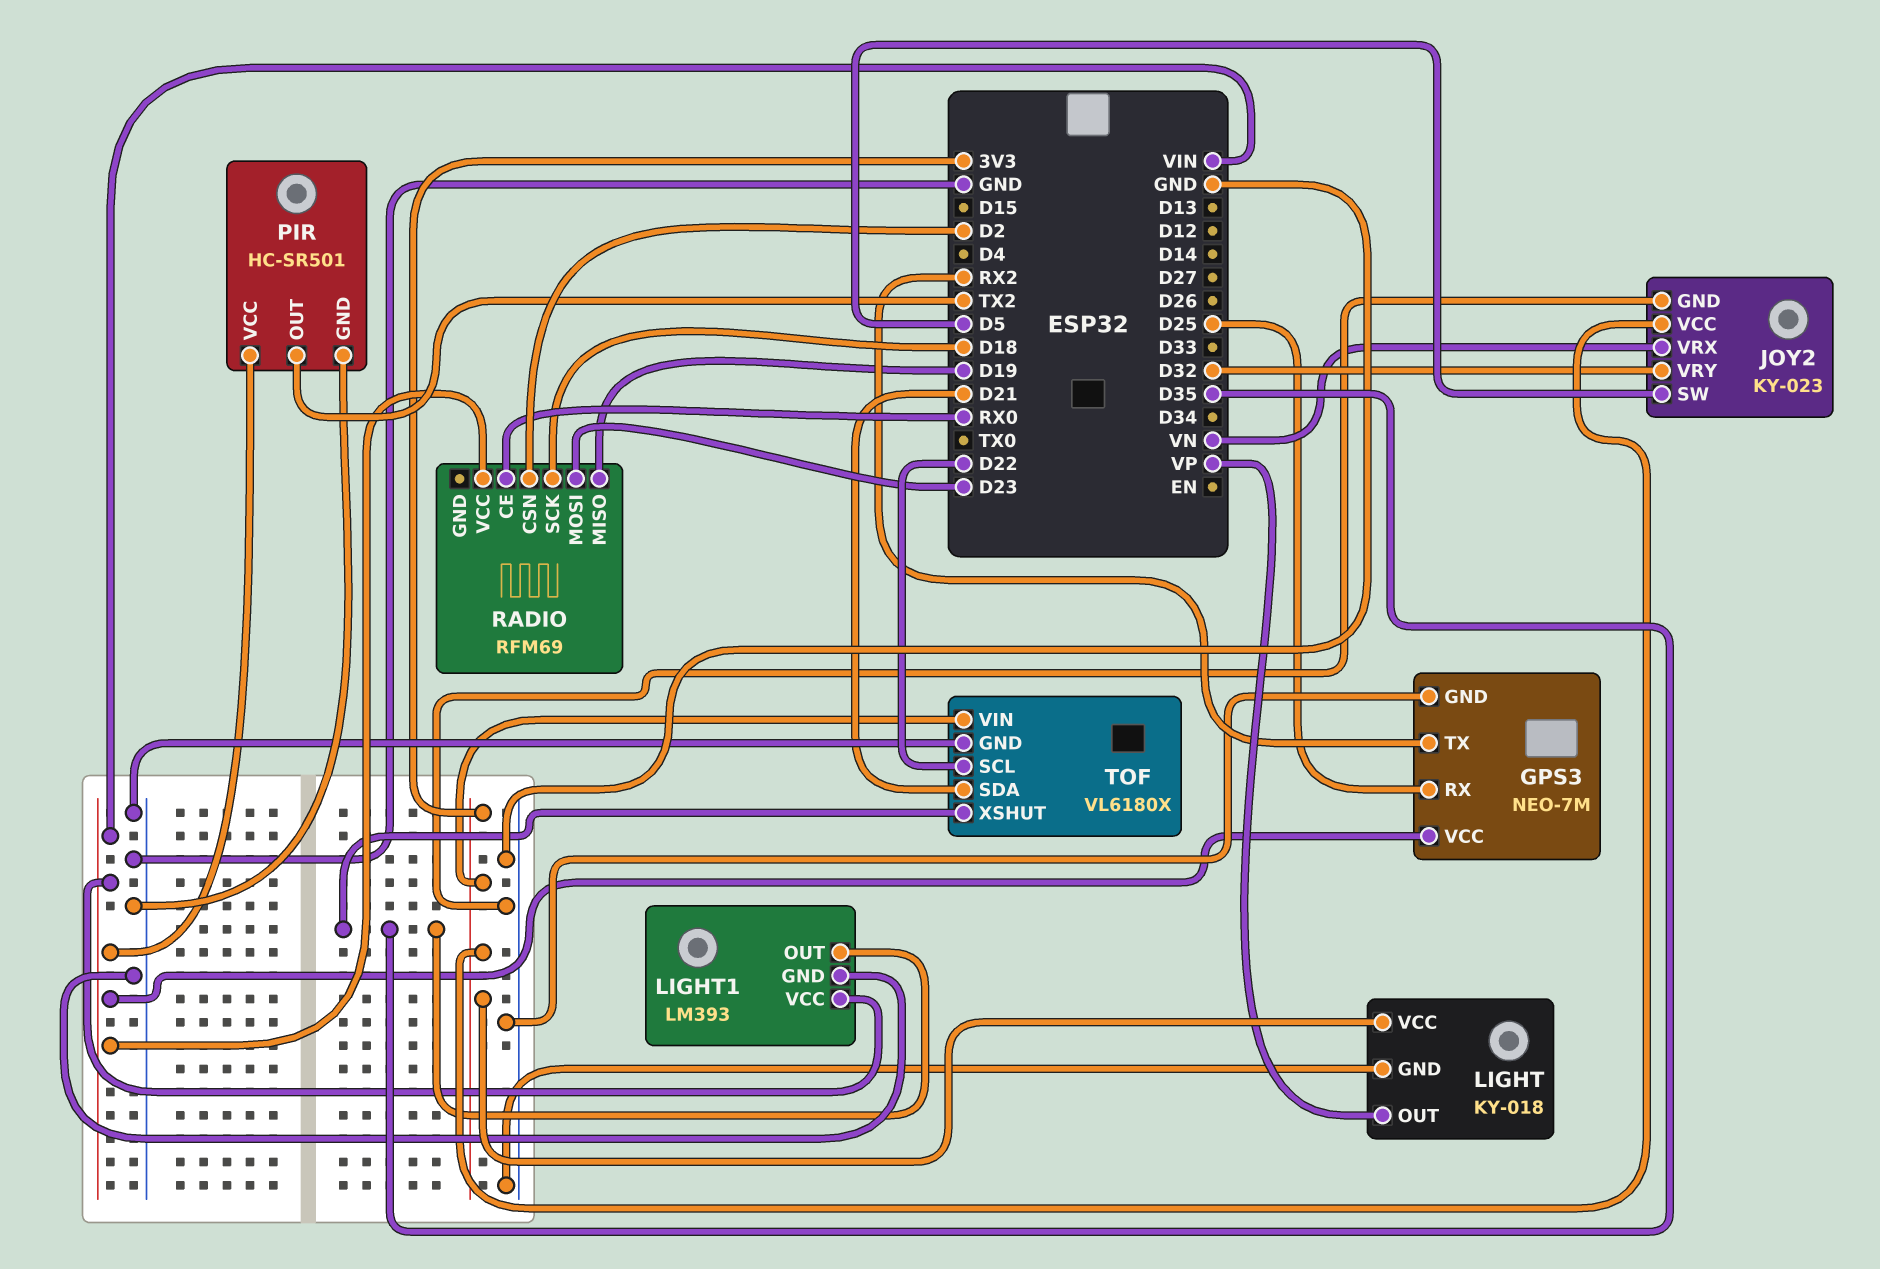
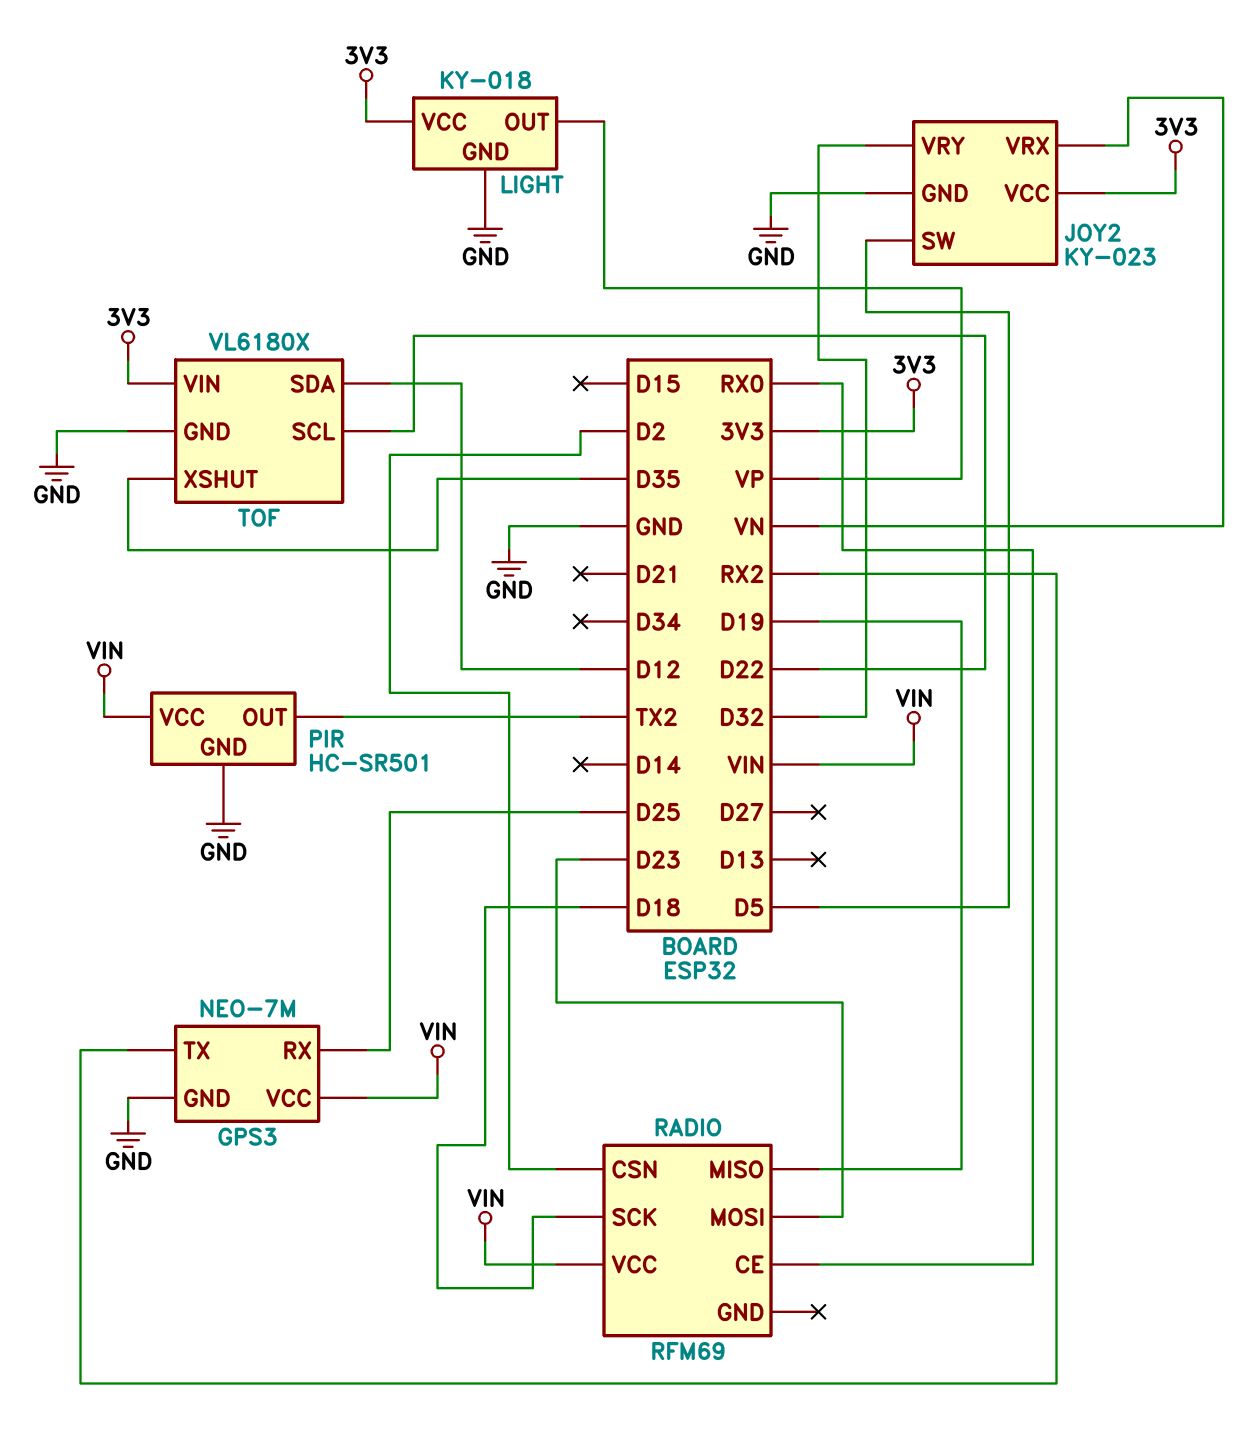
LIGHT1: LM393 -> none
LIGHT1 pin GND: GND -> none
LIGHT1 pin OUT: D35 -> none
LIGHT1 pin VCC: VIN -> none
TOF pin SDA: D21 -> D12

